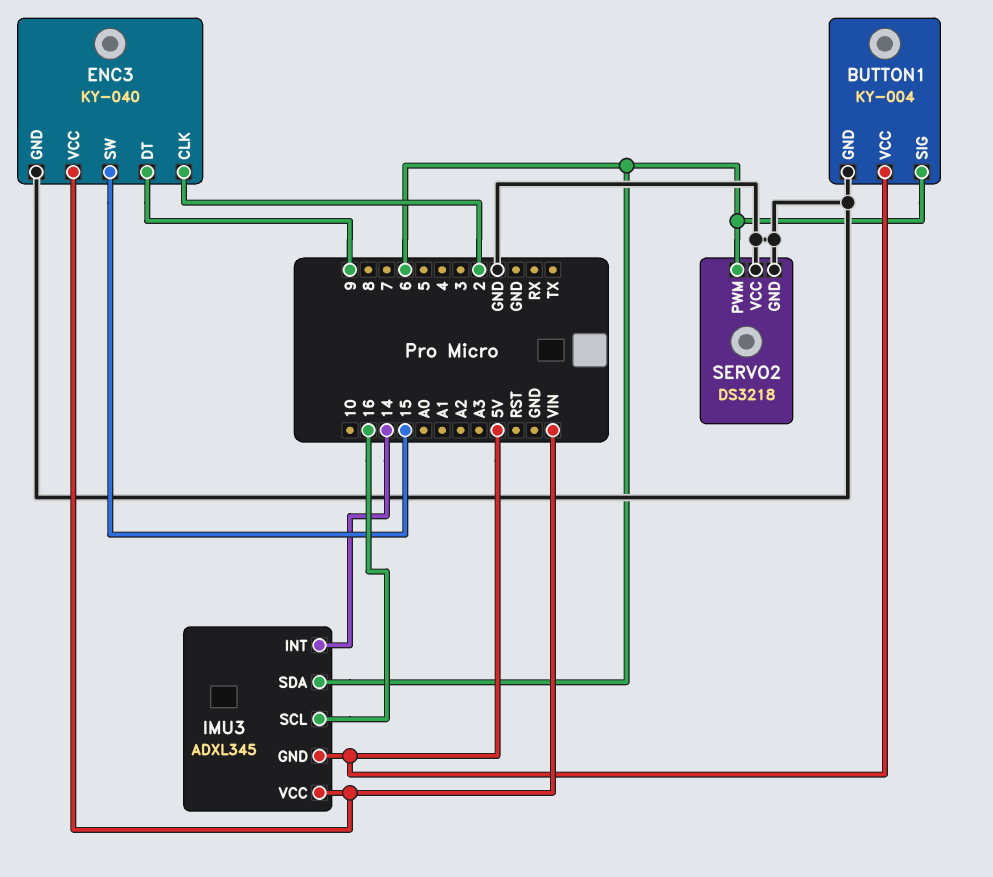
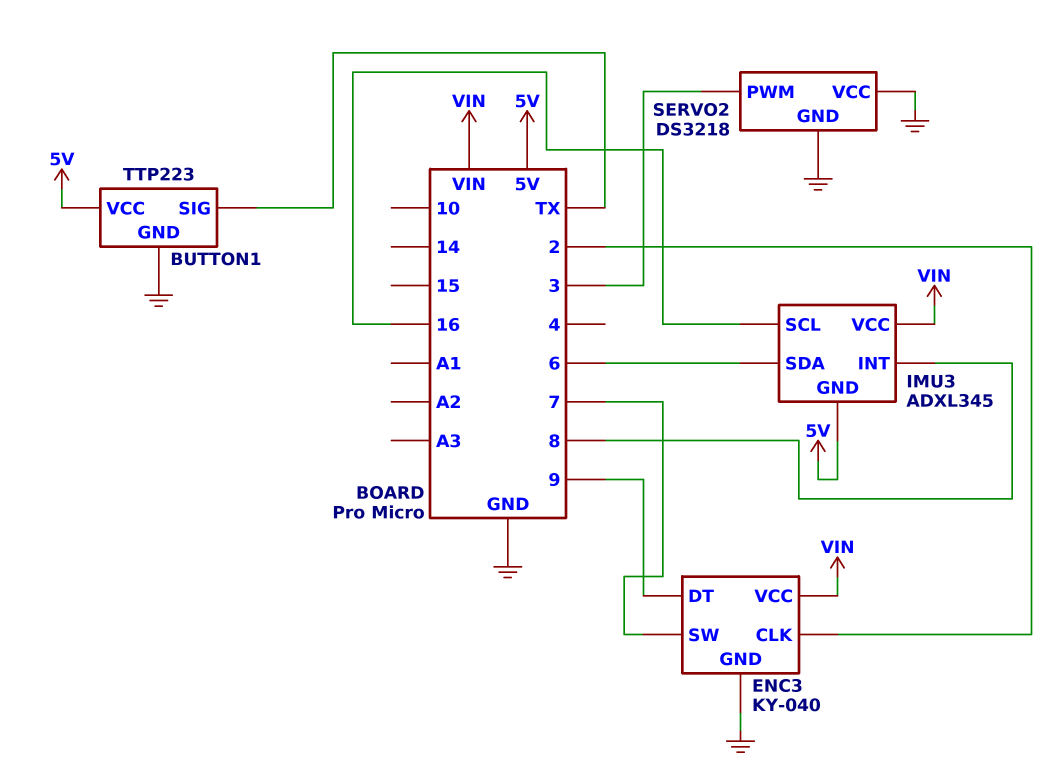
BUTTON1: KY-004 -> TTP223
BUTTON1 pin SIG: 6 -> TX
ENC3 pin SW: 15 -> 7
IMU3 pin INT: 14 -> 8
SERVO2 pin PWM: 6 -> 3

